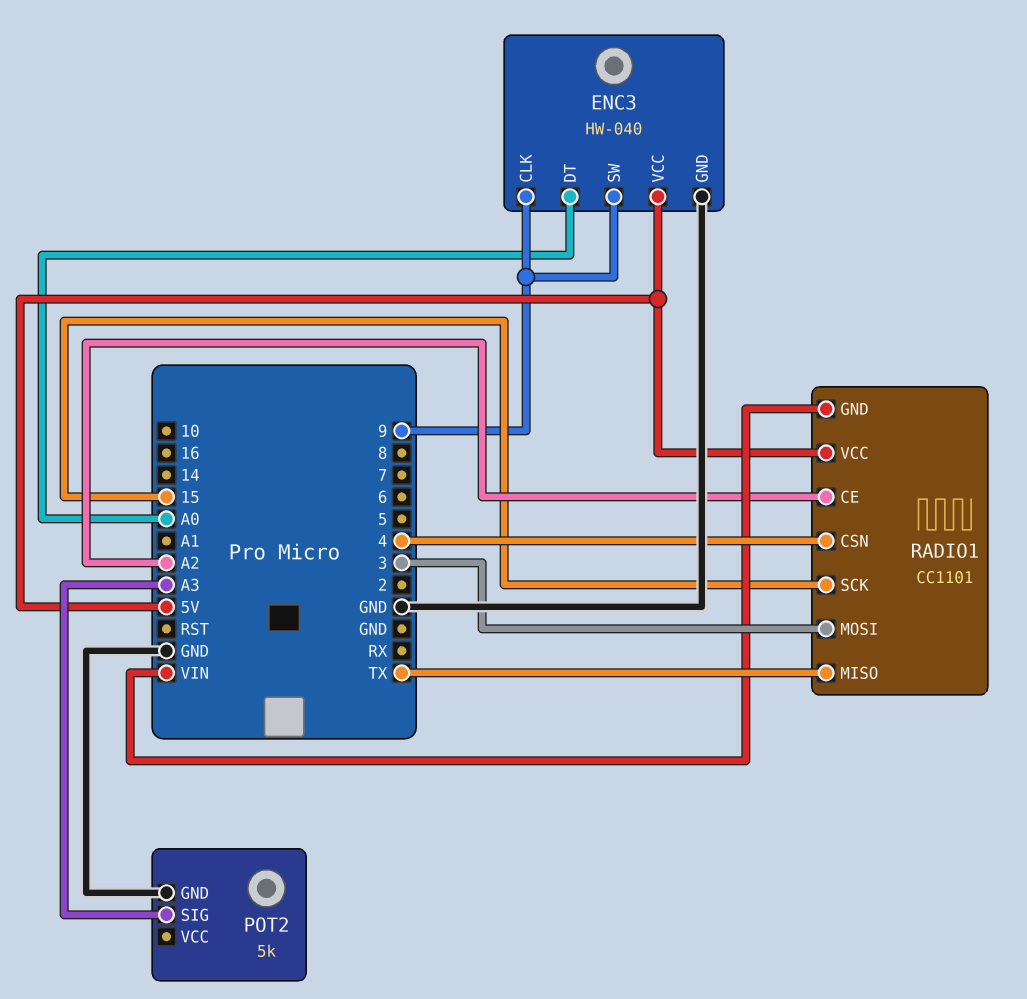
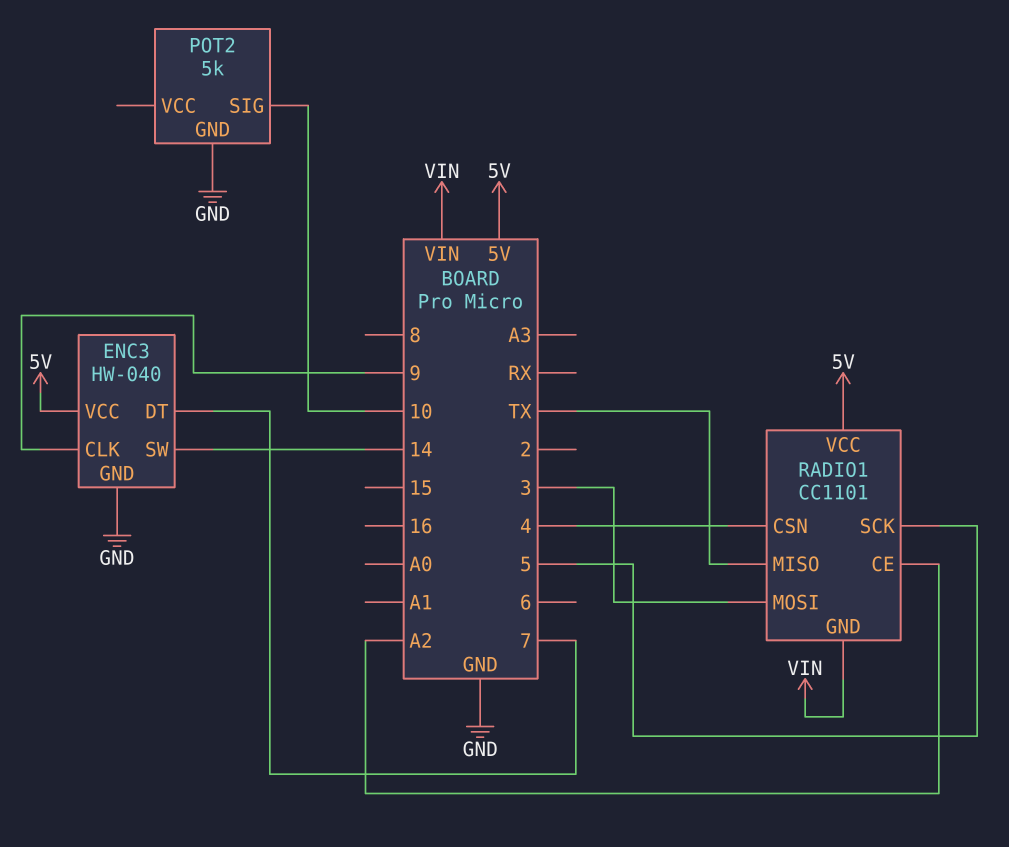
ENC3 pin DT: A0 -> 7
ENC3 pin SW: 9 -> 14
POT2 pin SIG: A3 -> 10
RADIO1 pin SCK: 15 -> 5

